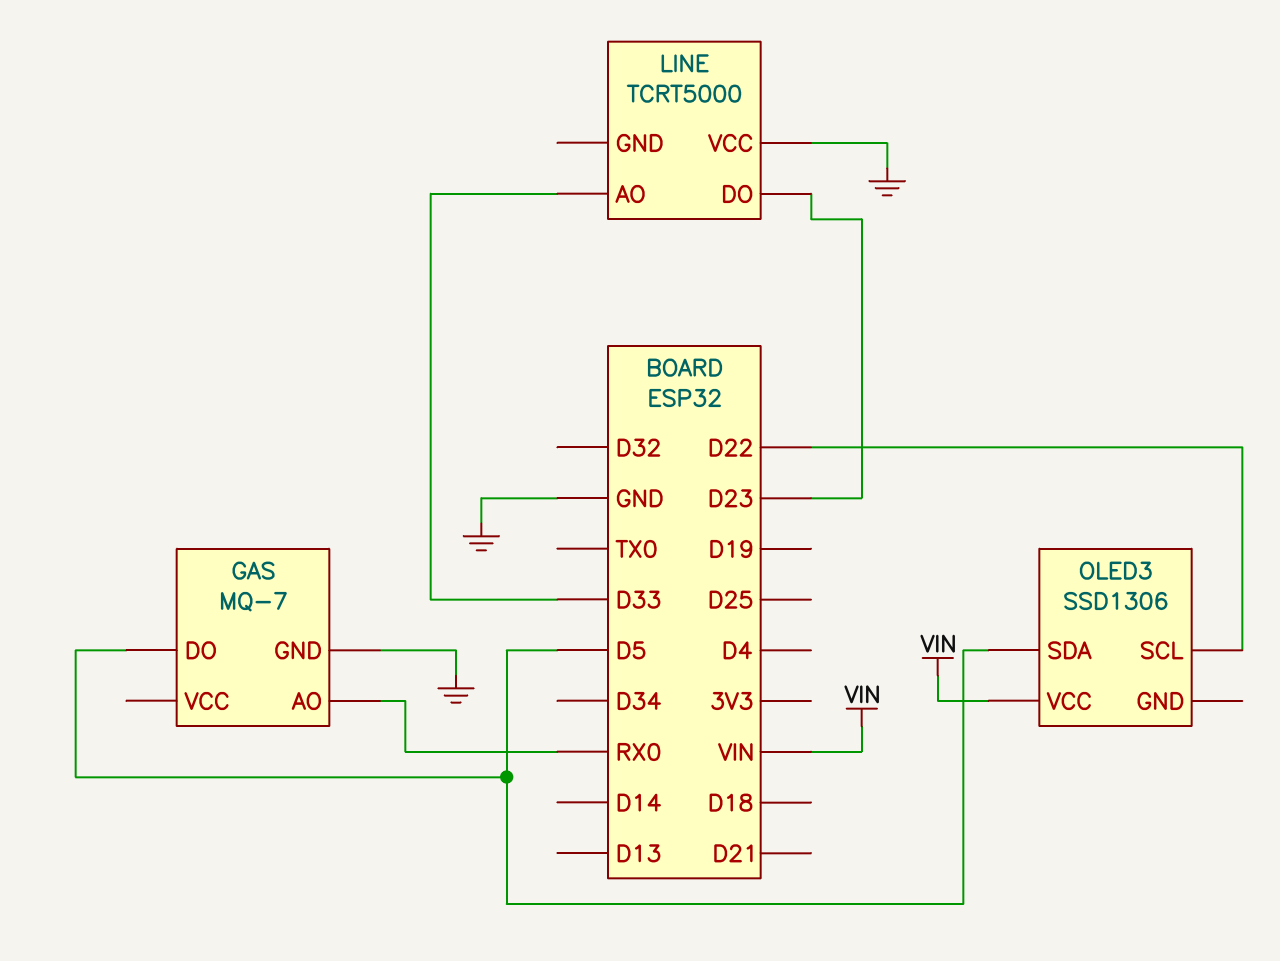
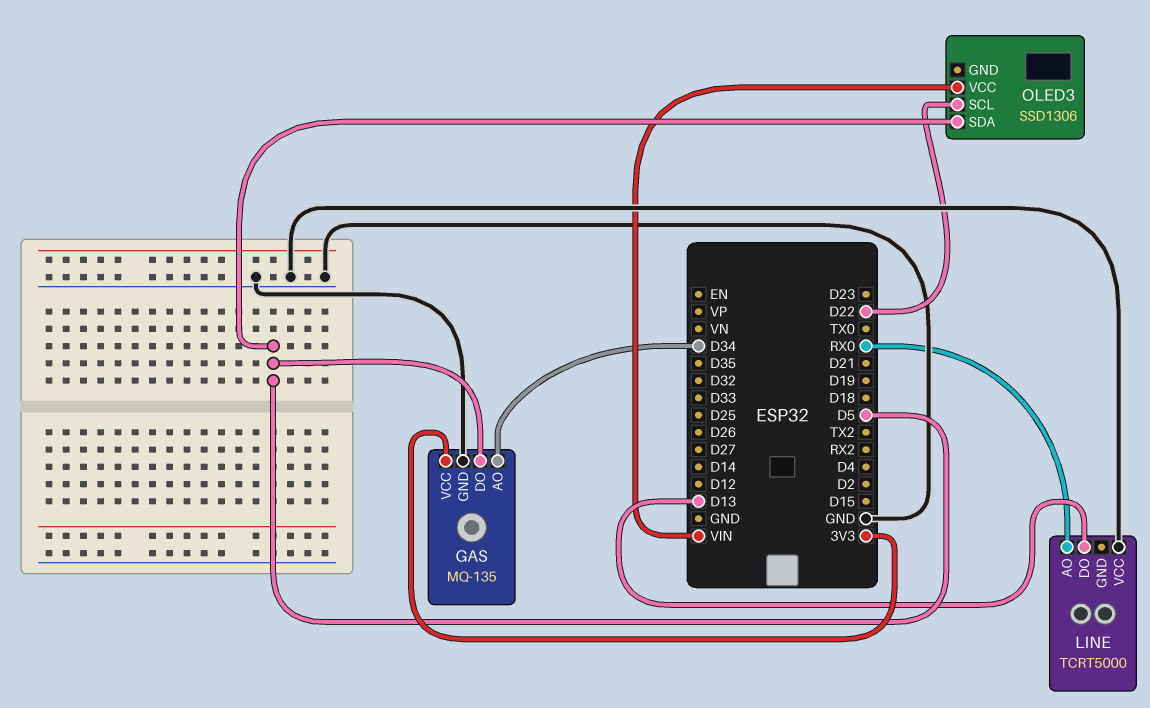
GAS: MQ-7 -> MQ-135
GAS pin AO: RX0 -> D34
GAS pin VCC: none -> 3V3
LINE pin AO: D33 -> RX0
LINE pin DO: D23 -> D13

